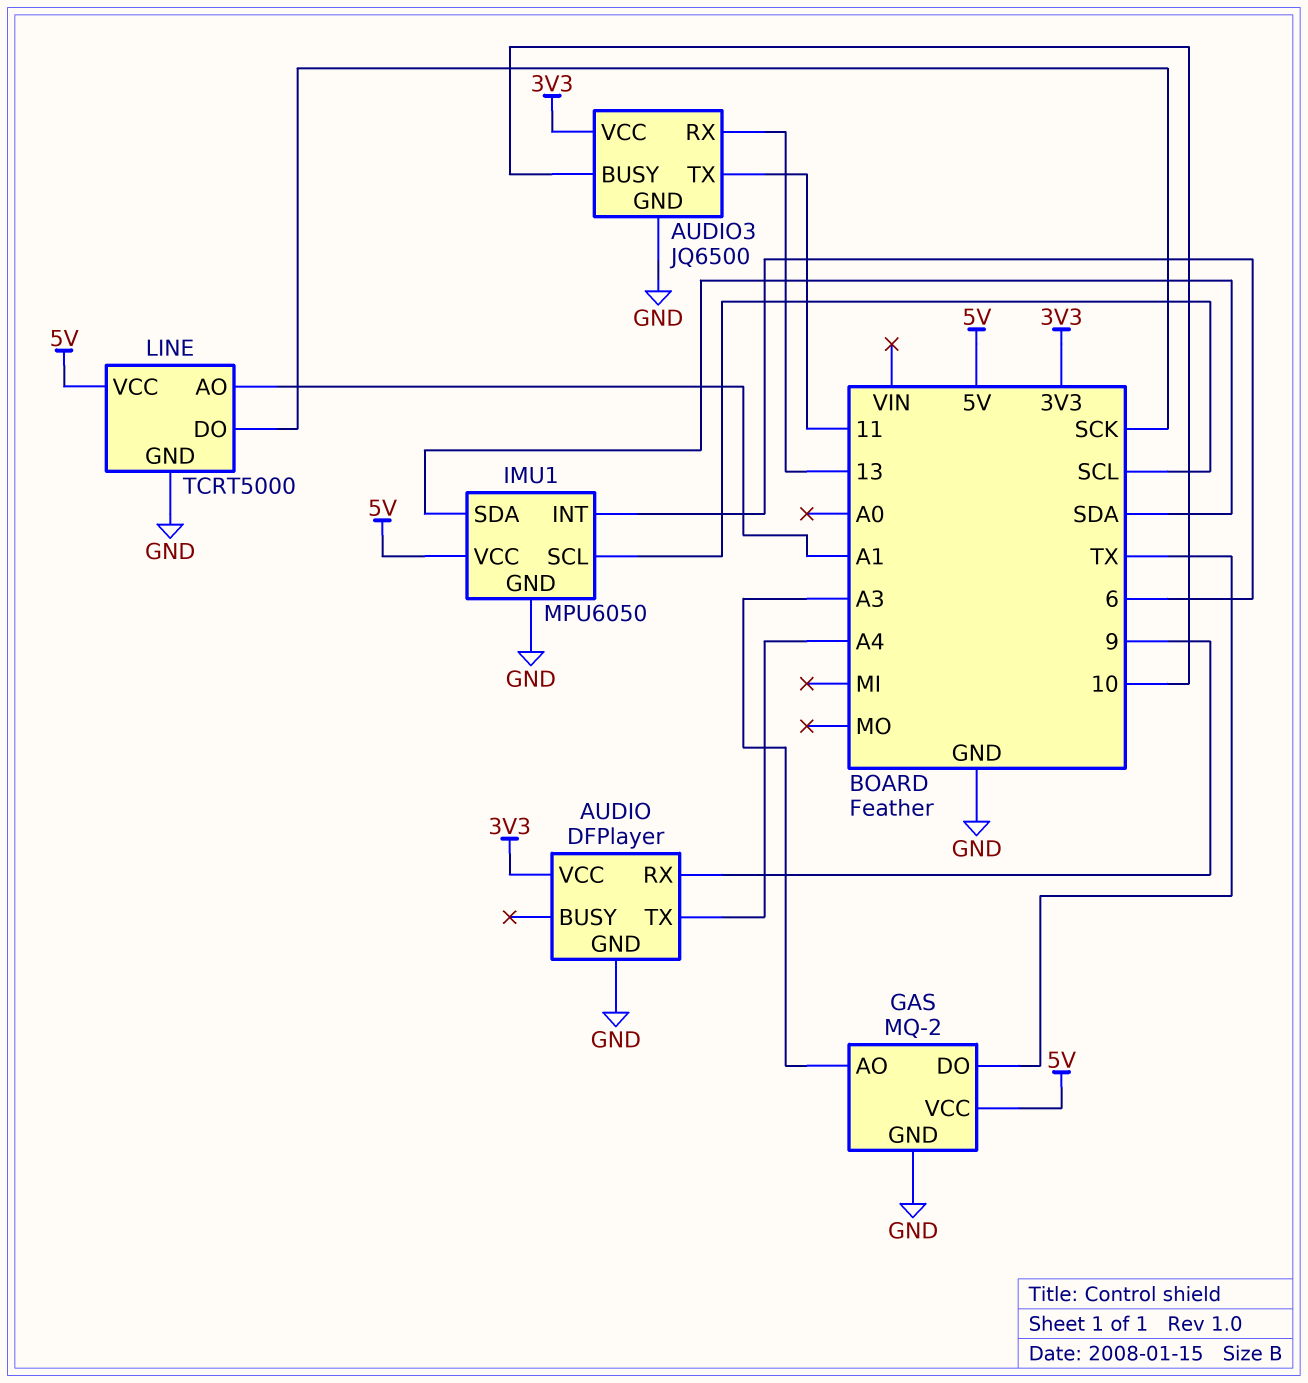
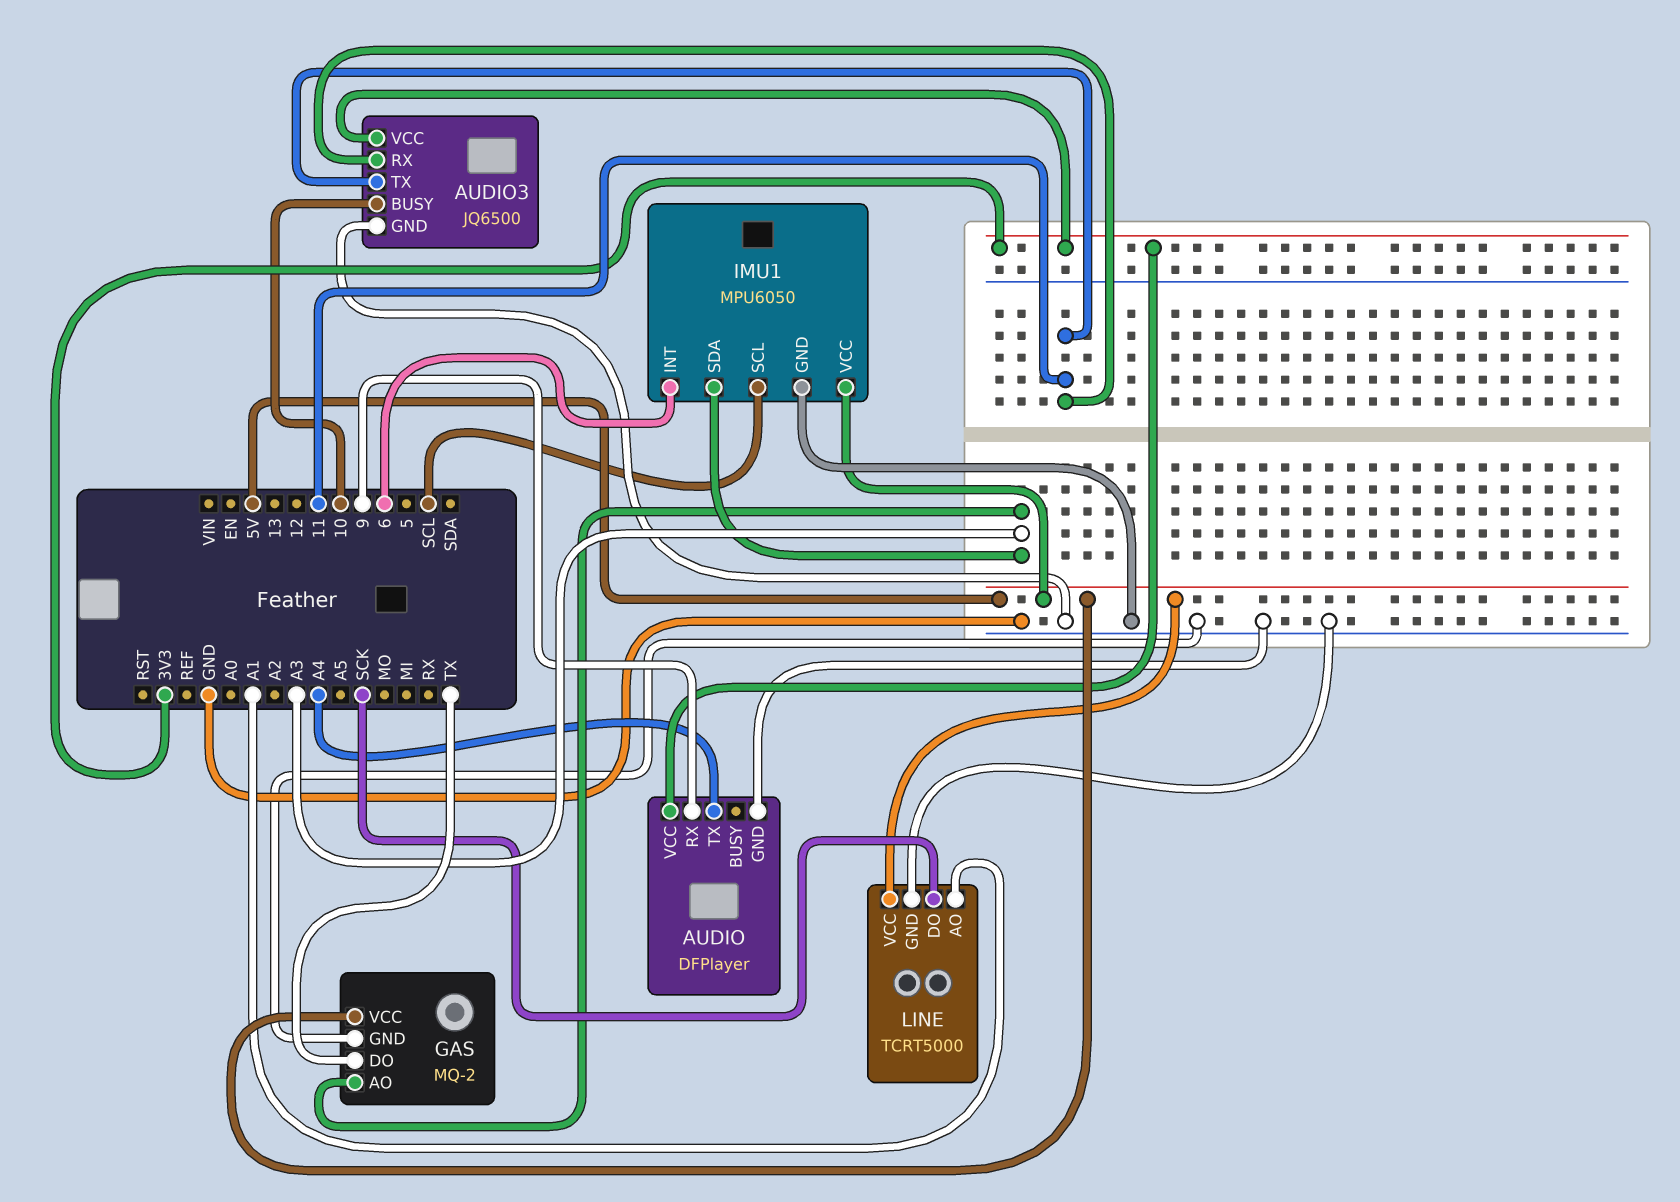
AUDIO3 pin RX: 13 -> 11
IMU1 pin SDA: SDA -> A3

